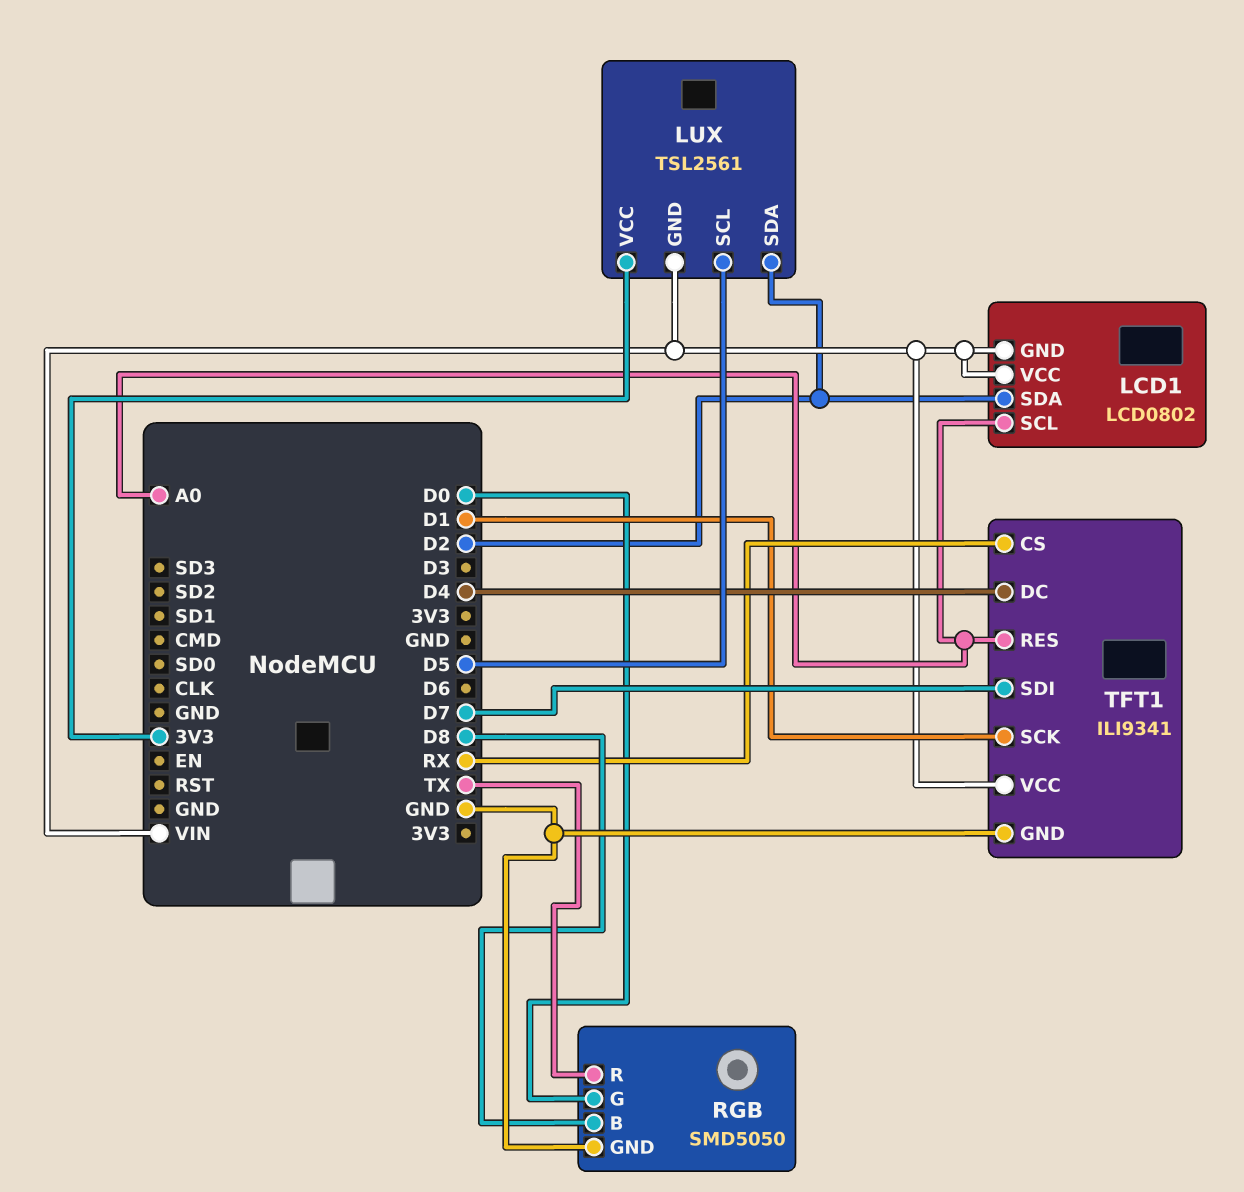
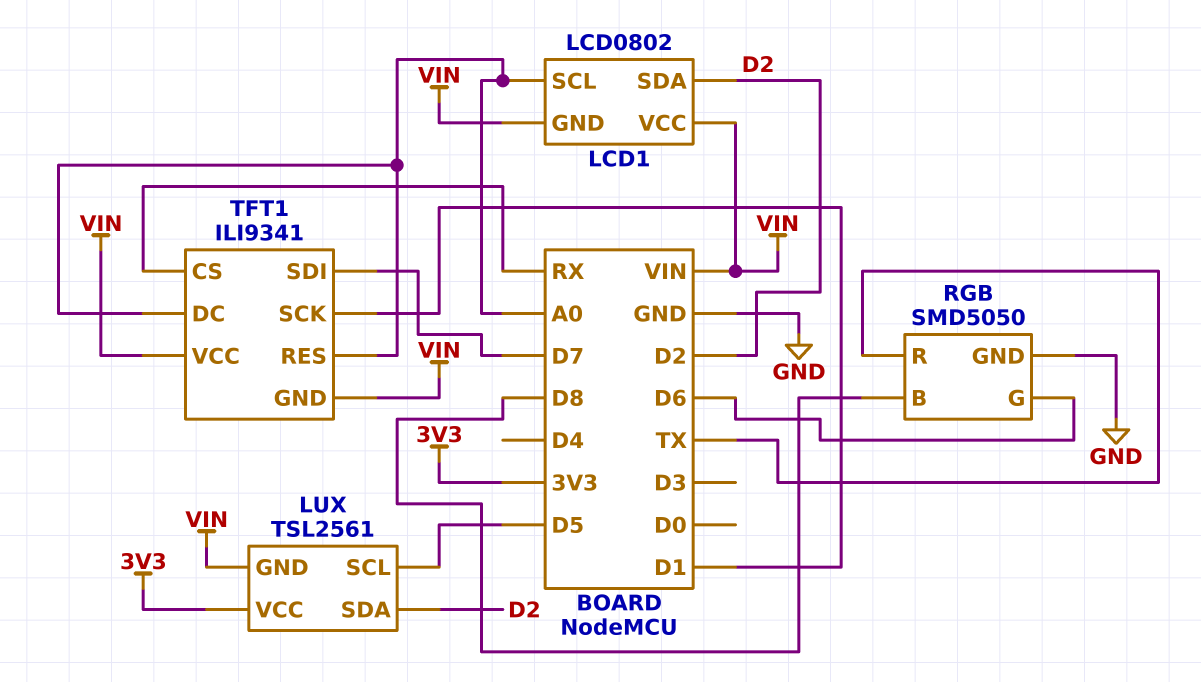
RGB pin G: D0 -> D6
TFT1 pin DC: D4 -> A0
TFT1 pin GND: GND -> VIN

